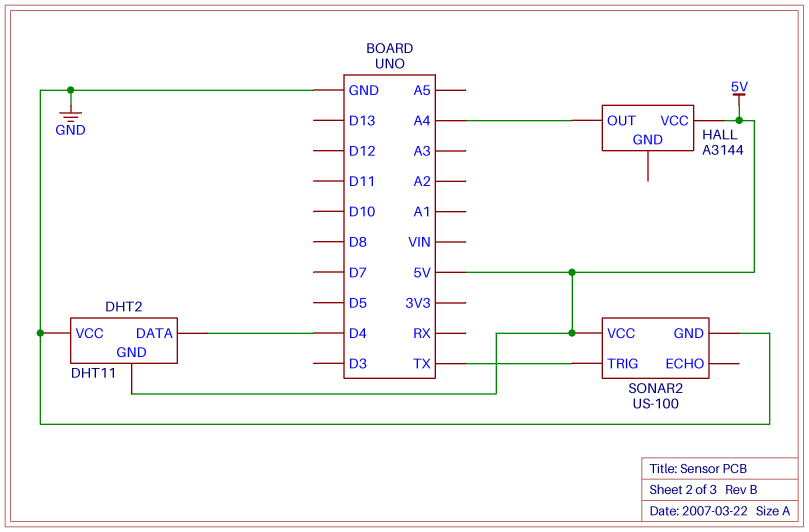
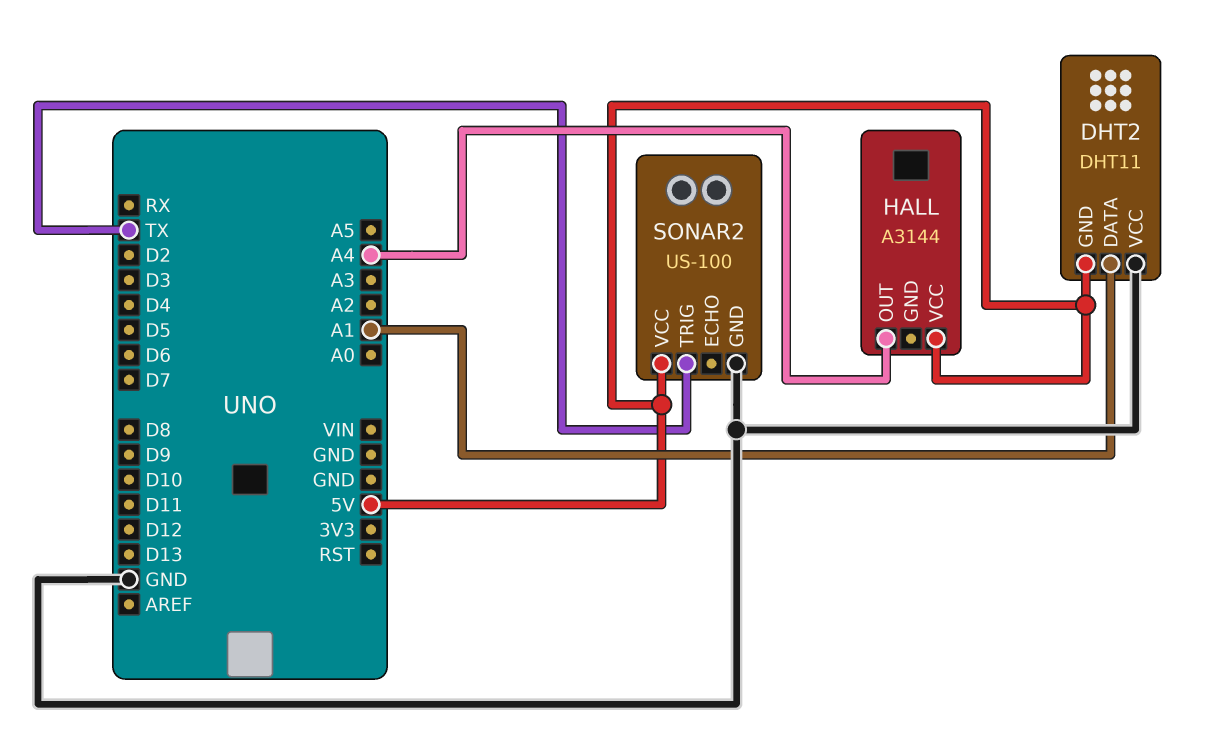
DHT2 pin DATA: D4 -> A1

